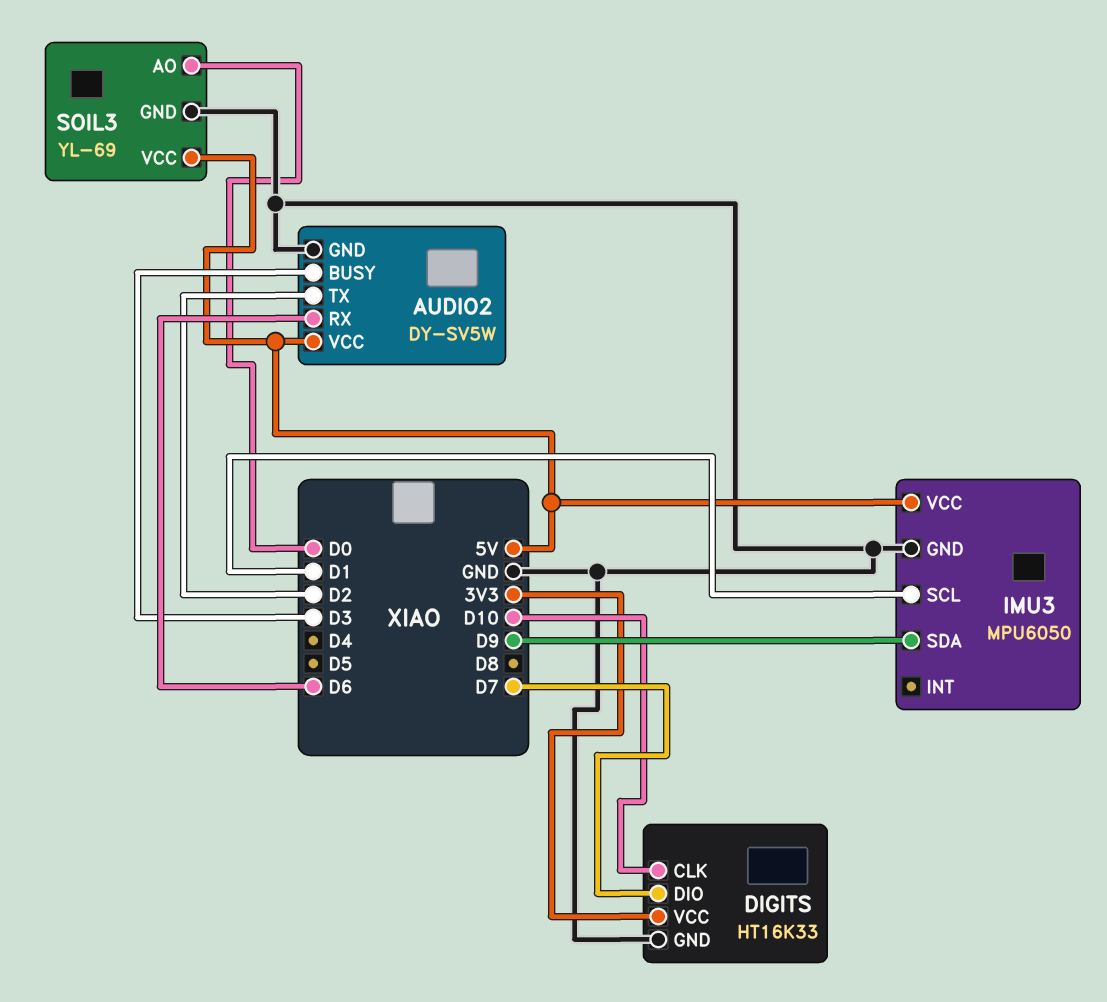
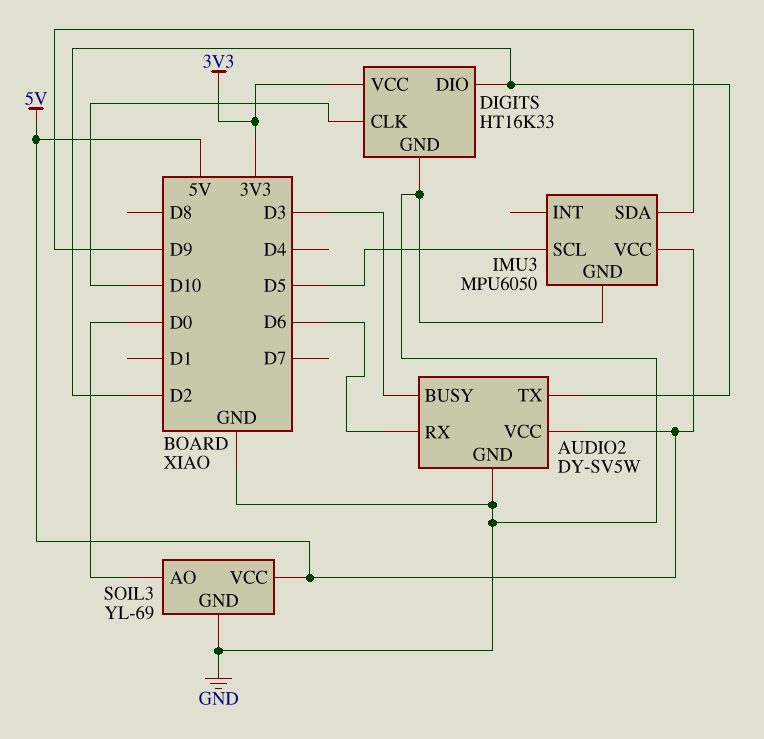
DIGITS pin DIO: D7 -> D2
IMU3 pin SCL: D1 -> D5

